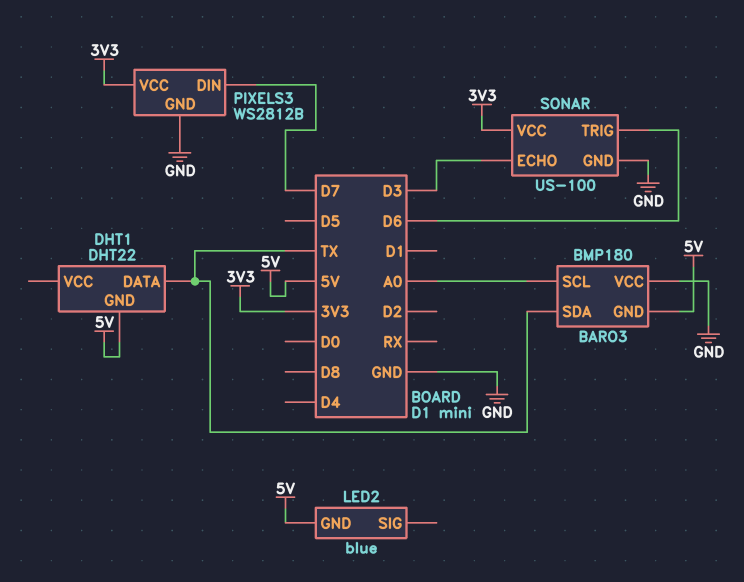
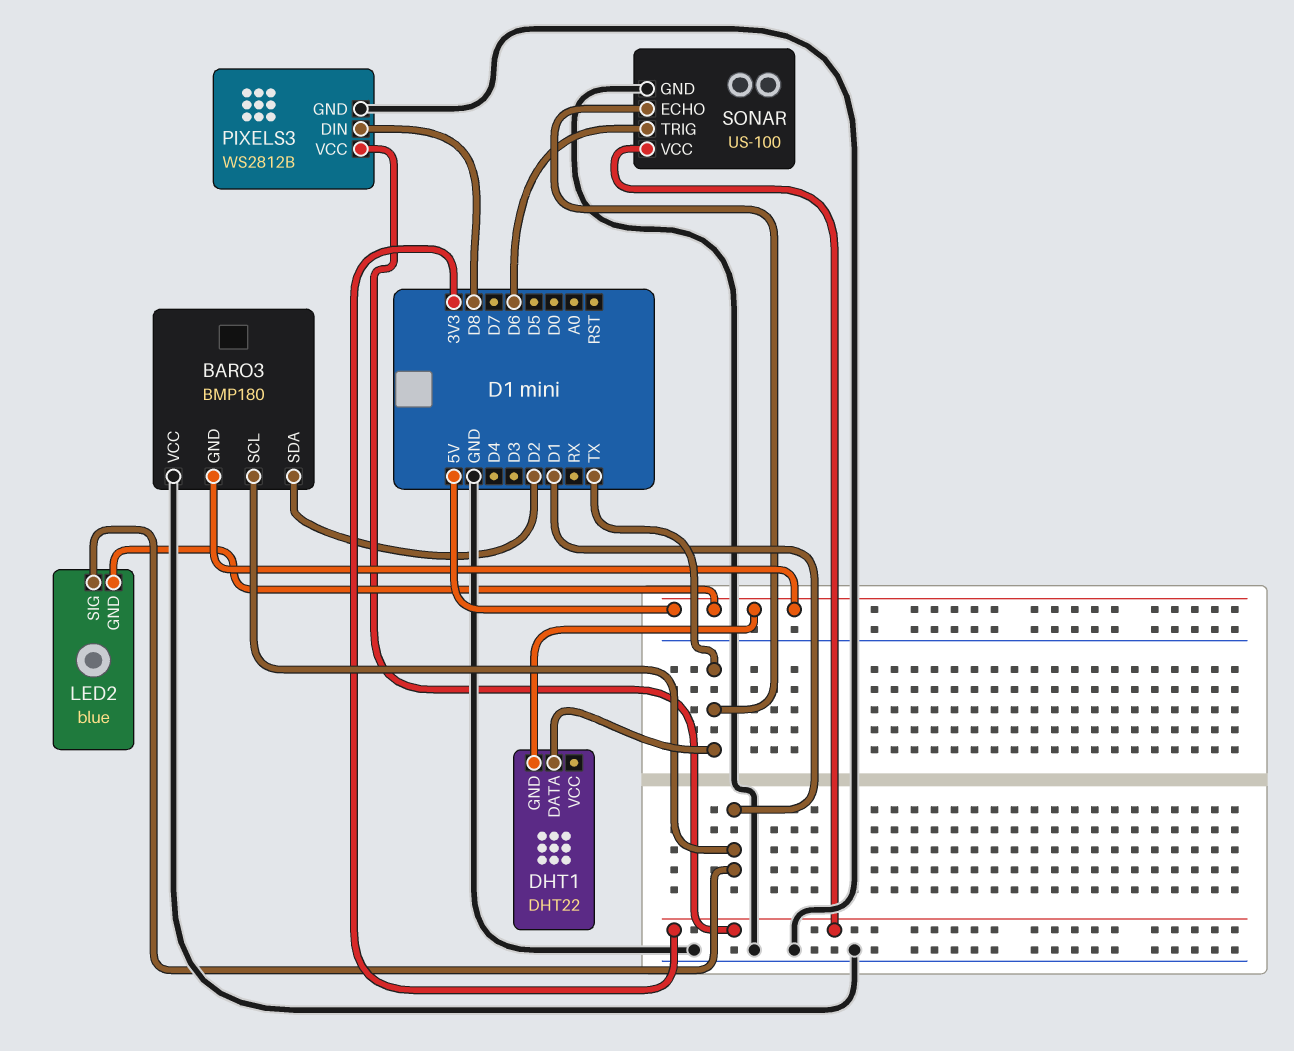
BARO3 pin SCL: A0 -> D1
BARO3 pin SDA: TX -> D2
LED2 pin SIG: none -> D1
PIXELS3 pin DIN: D7 -> D8
SONAR pin ECHO: D3 -> TX

